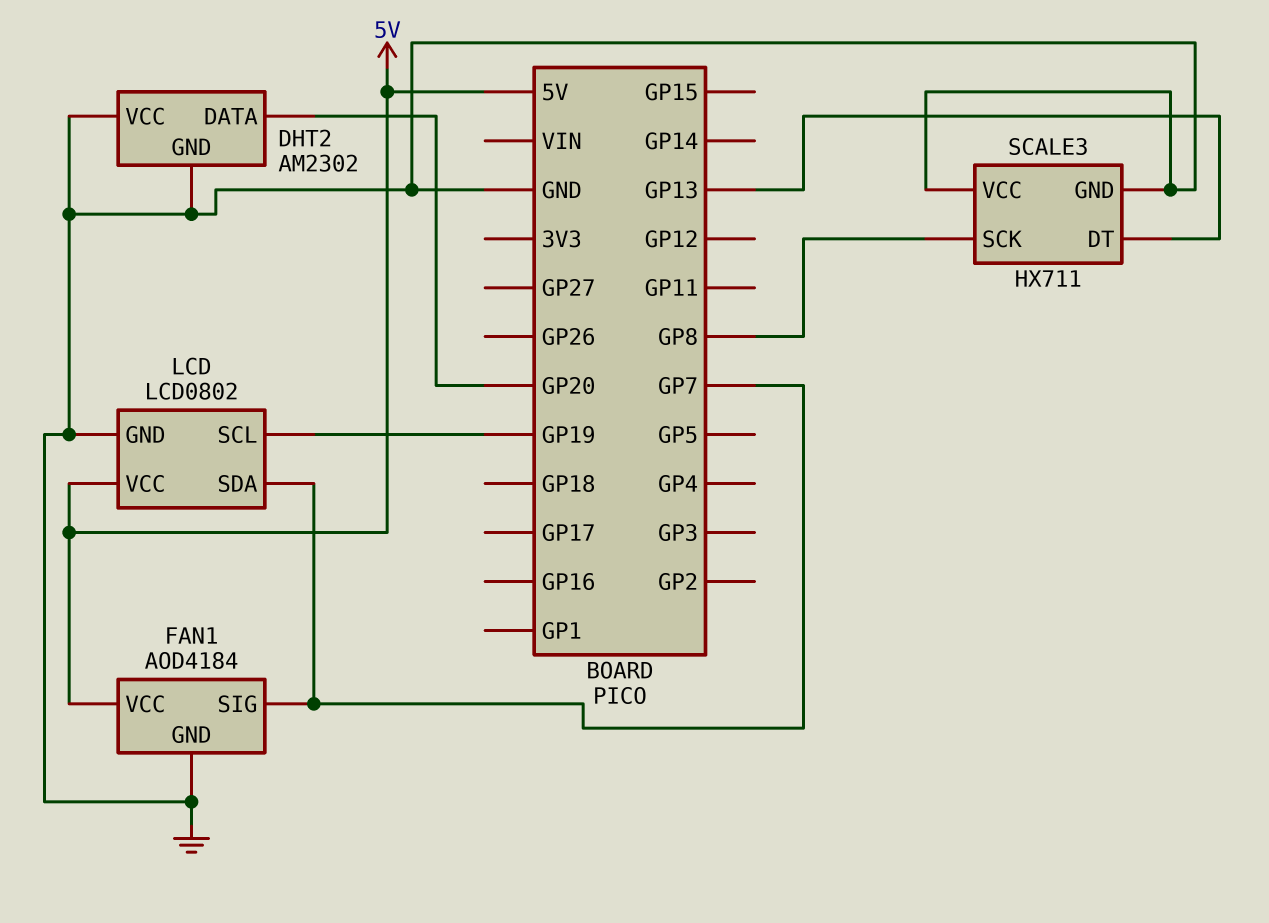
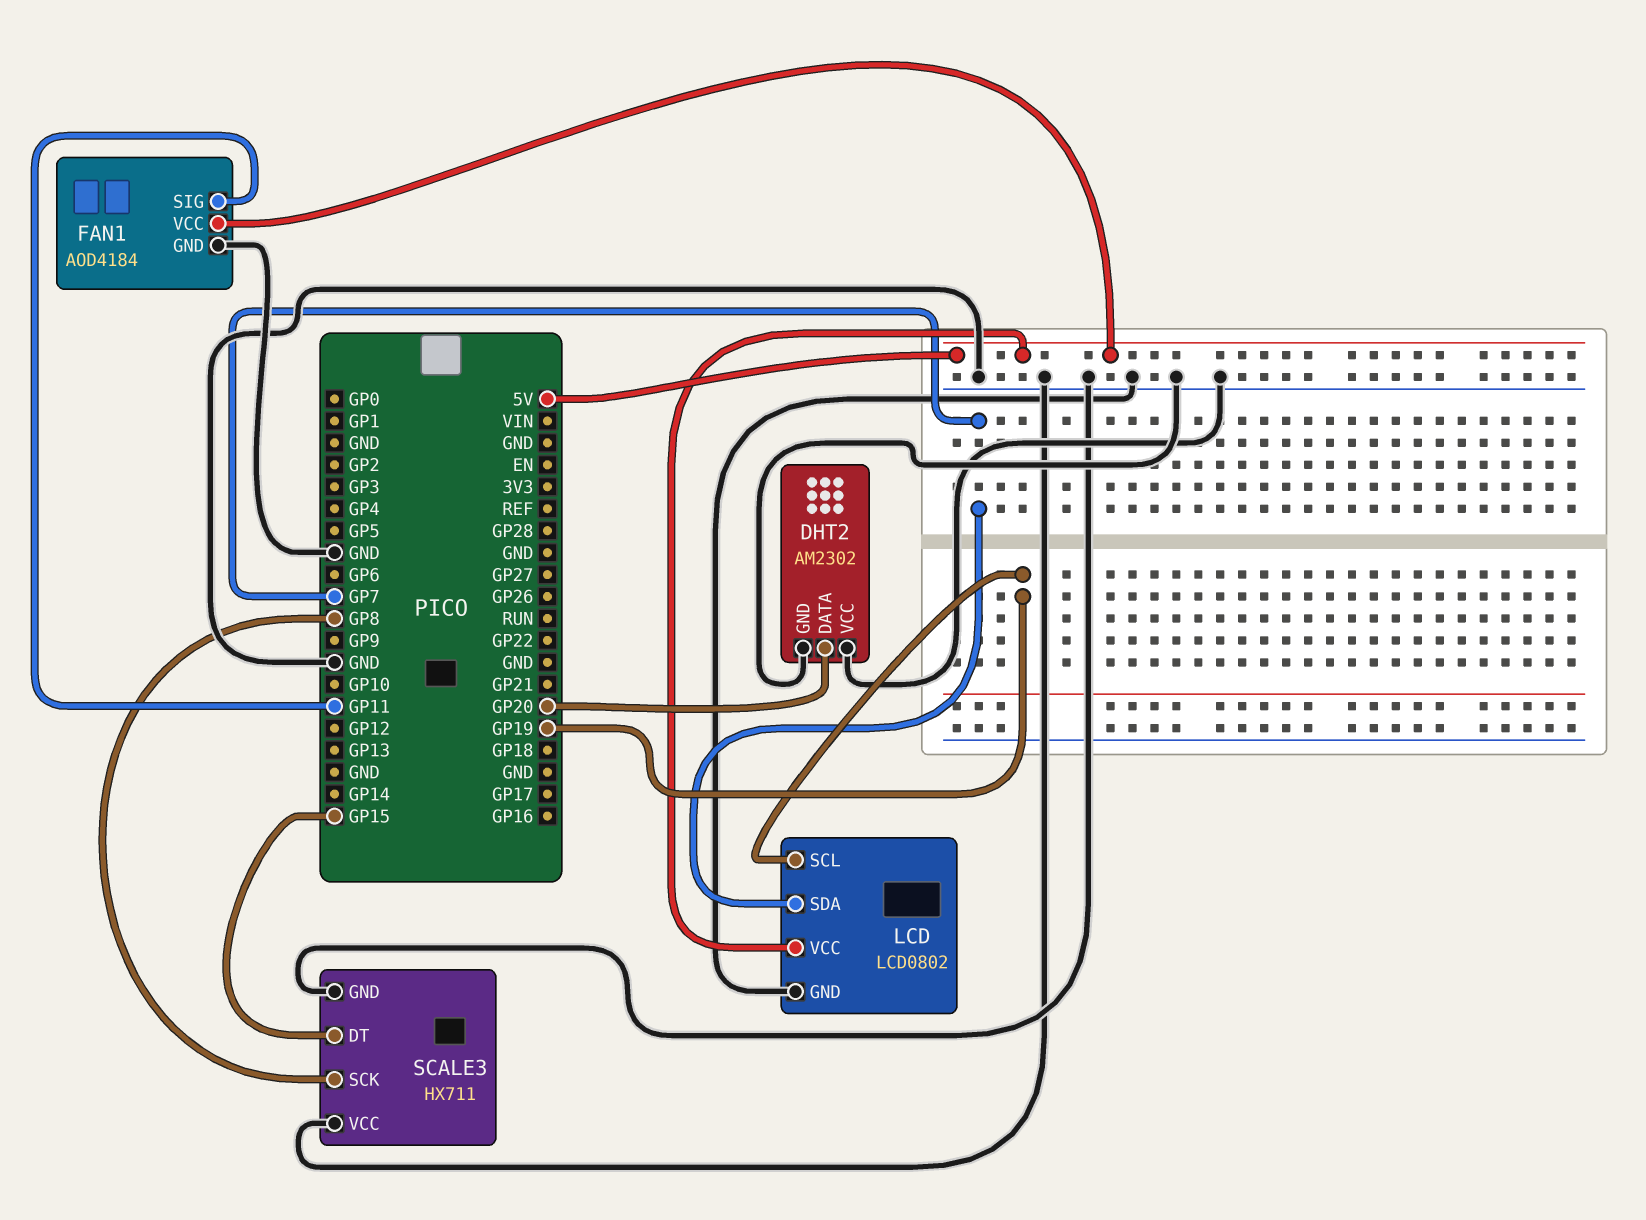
FAN1 pin SIG: GP7 -> GP11
SCALE3 pin DT: GP13 -> GP15

